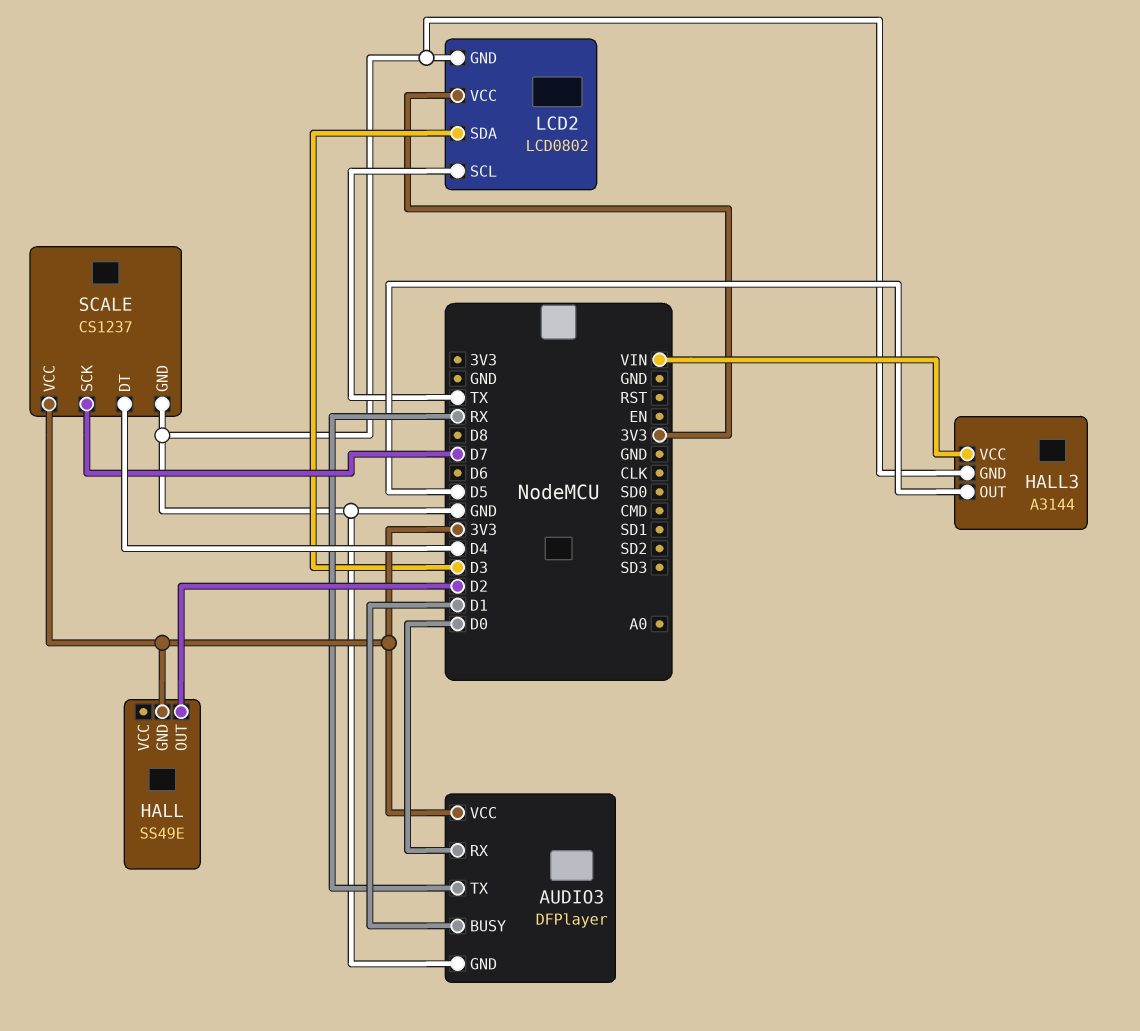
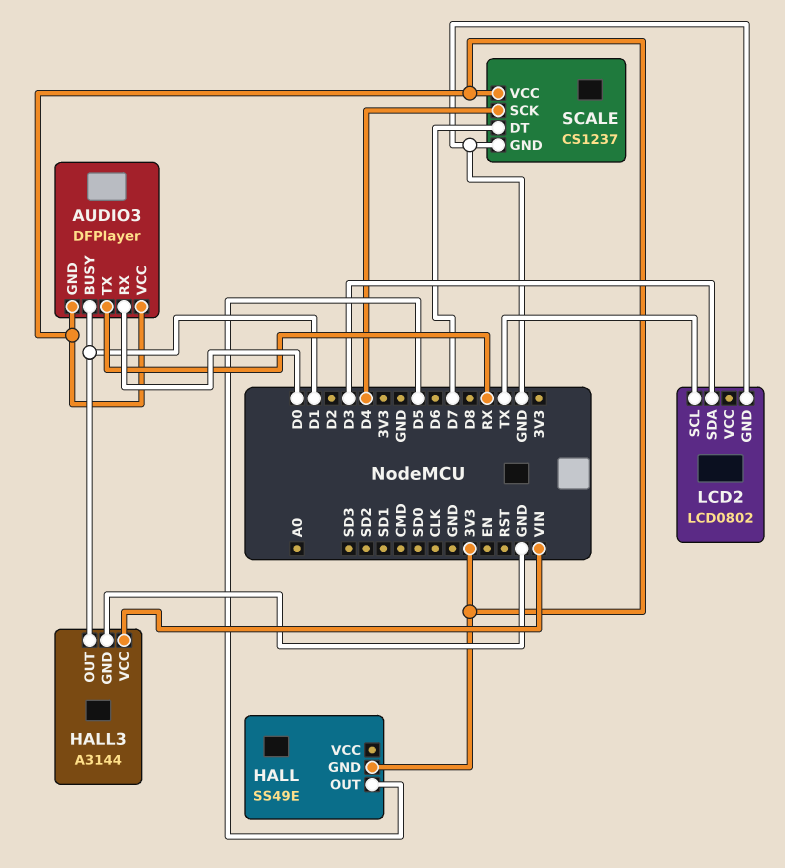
AUDIO3 pin GND: GND -> 3V3
HALL pin OUT: D2 -> D5
HALL3 pin OUT: D5 -> D1
LCD2 pin VCC: 3V3 -> none
SCALE pin DT: D4 -> D7
SCALE pin SCK: D7 -> D4

